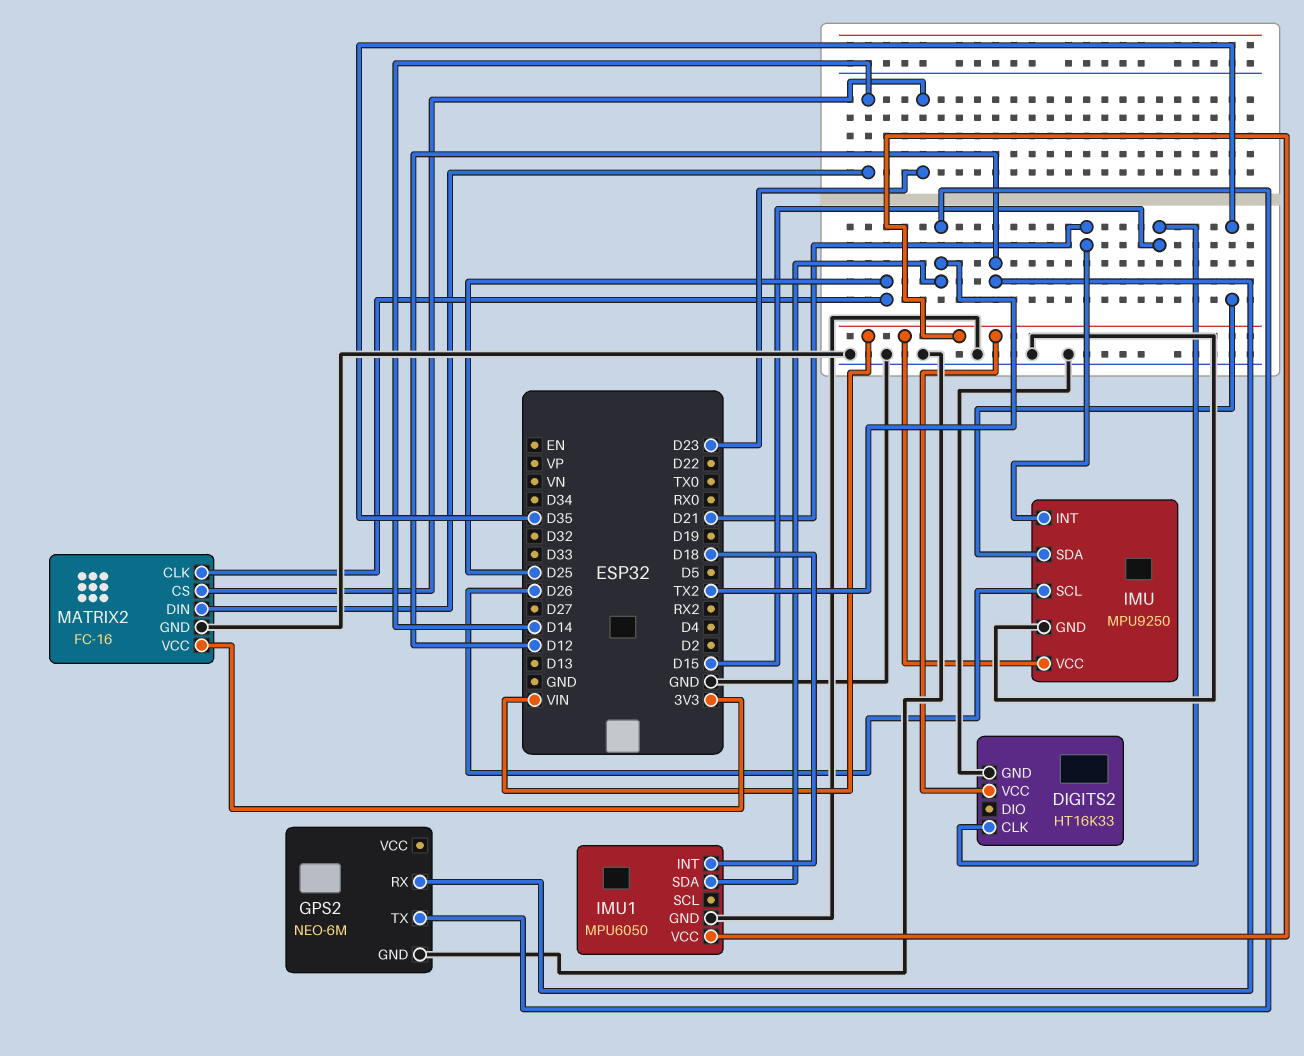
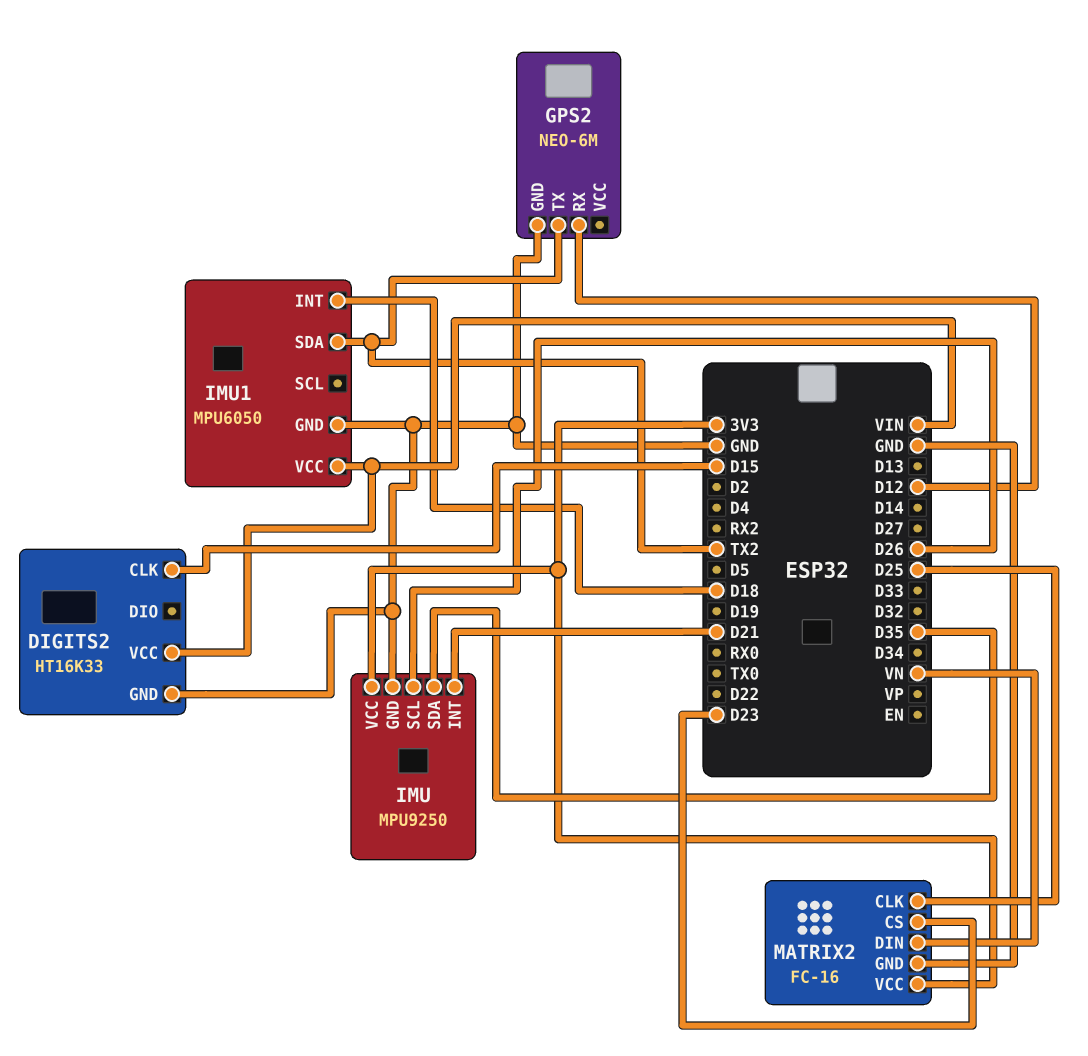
IMU pin VCC: VIN -> 3V3
MATRIX2 pin DIN: D14 -> VN

